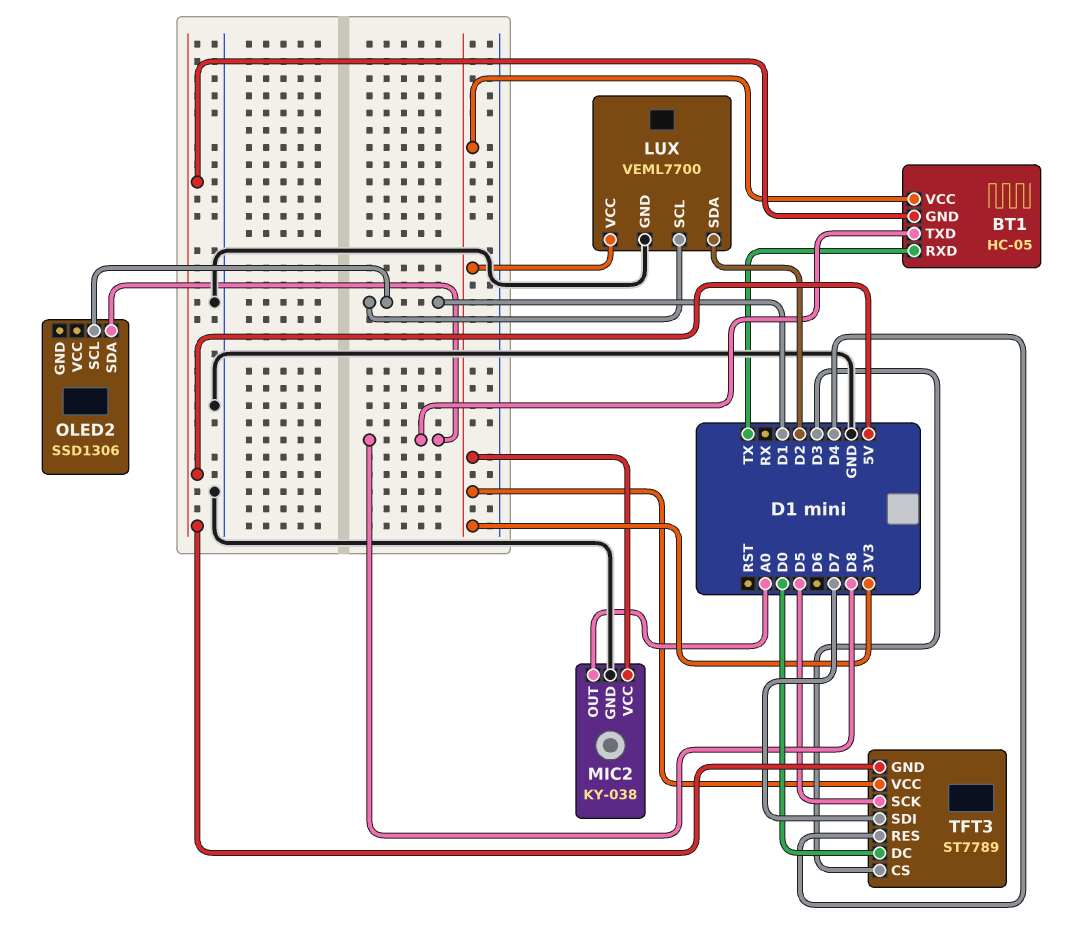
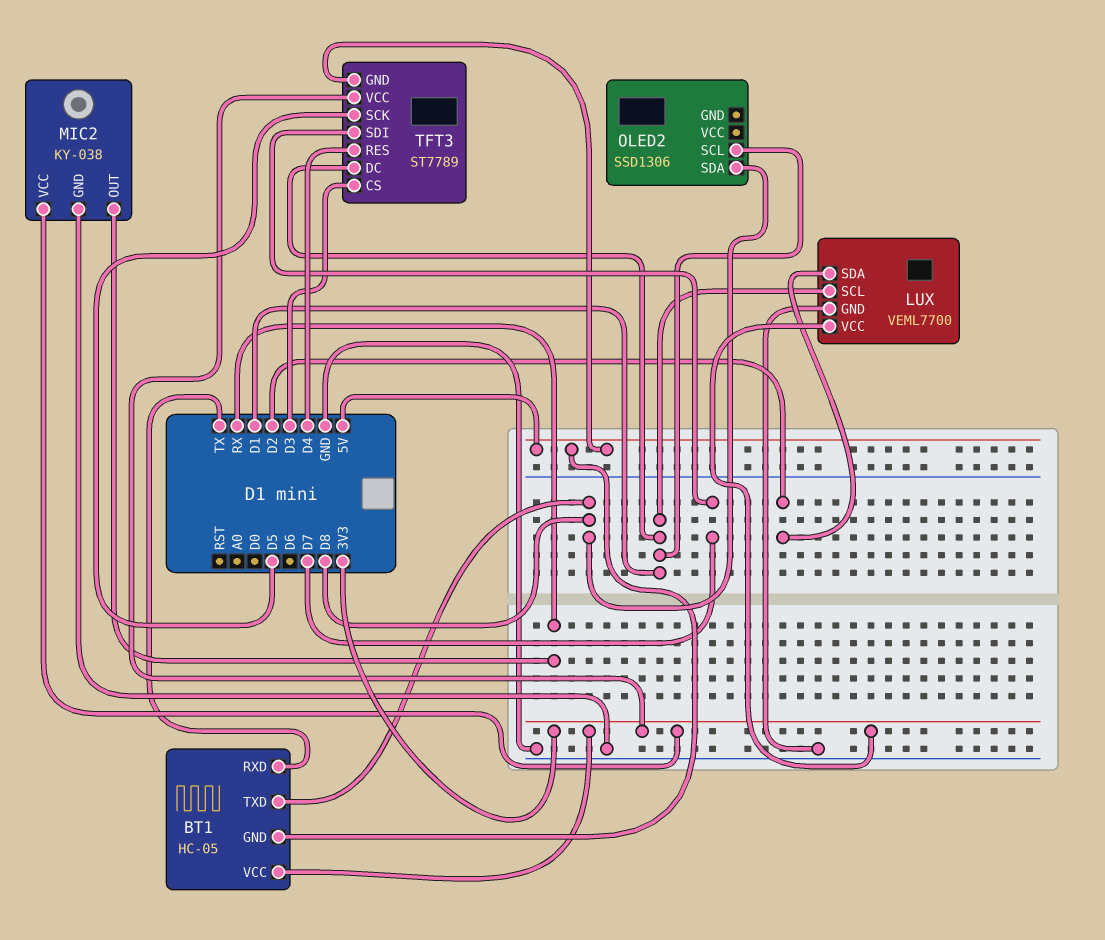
MIC2 pin OUT: A0 -> RX
TFT3 pin DC: D0 -> D1

